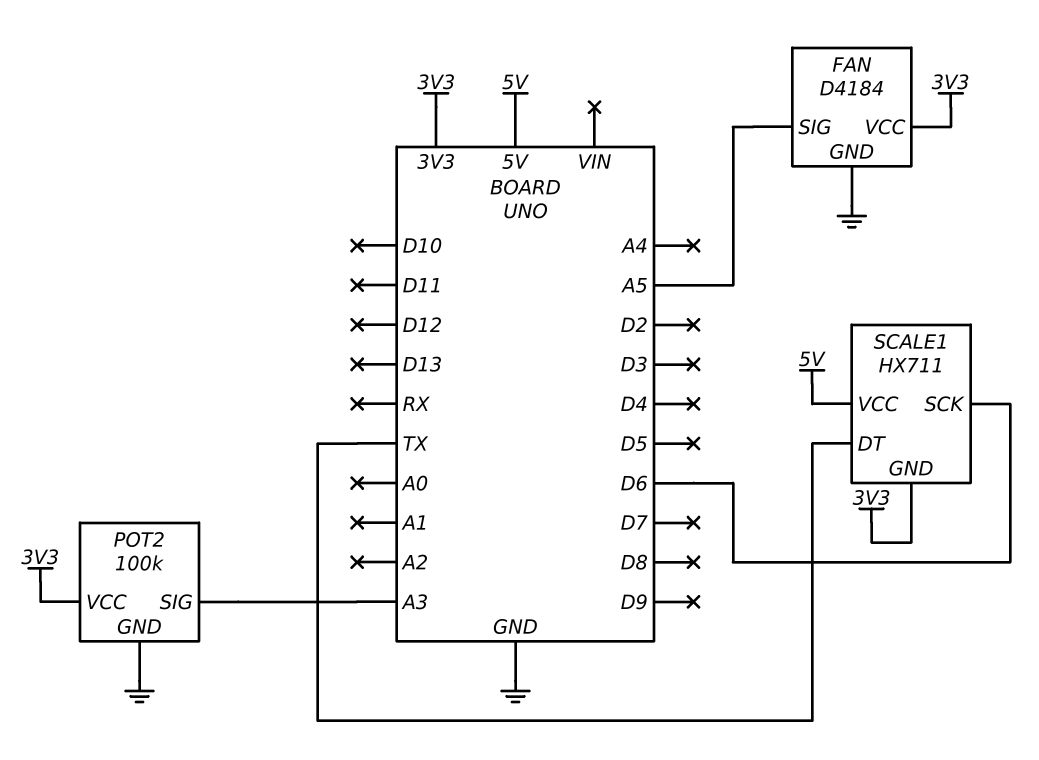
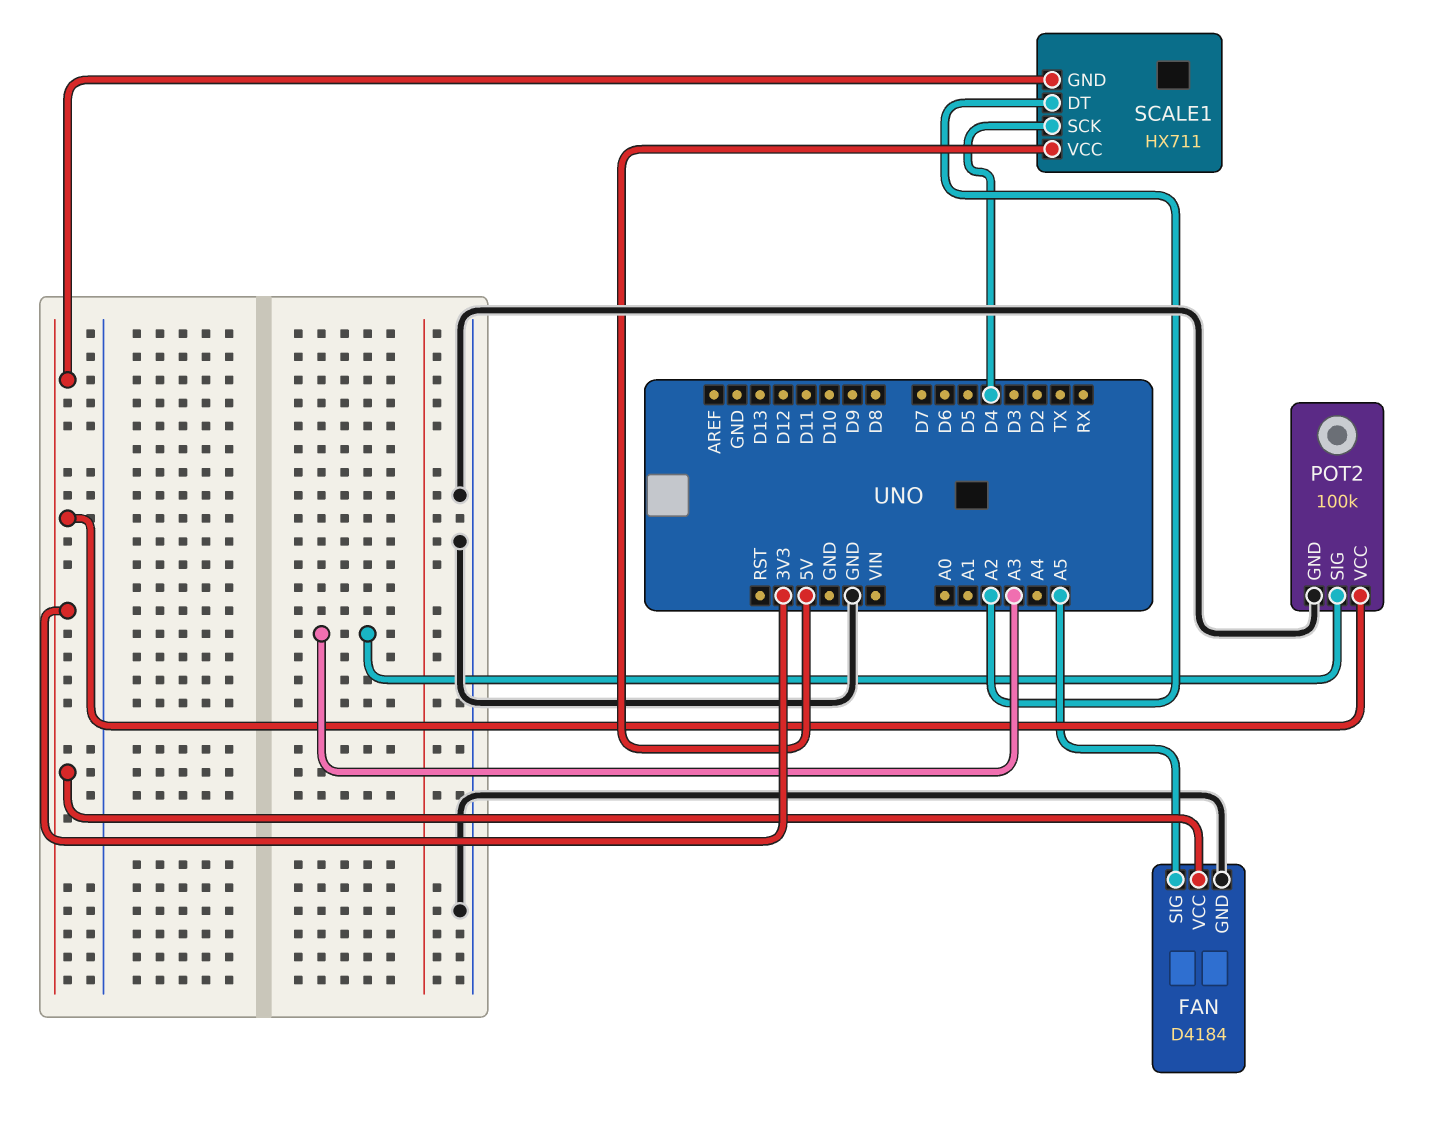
SCALE1 pin DT: TX -> A2
SCALE1 pin SCK: D6 -> D4

